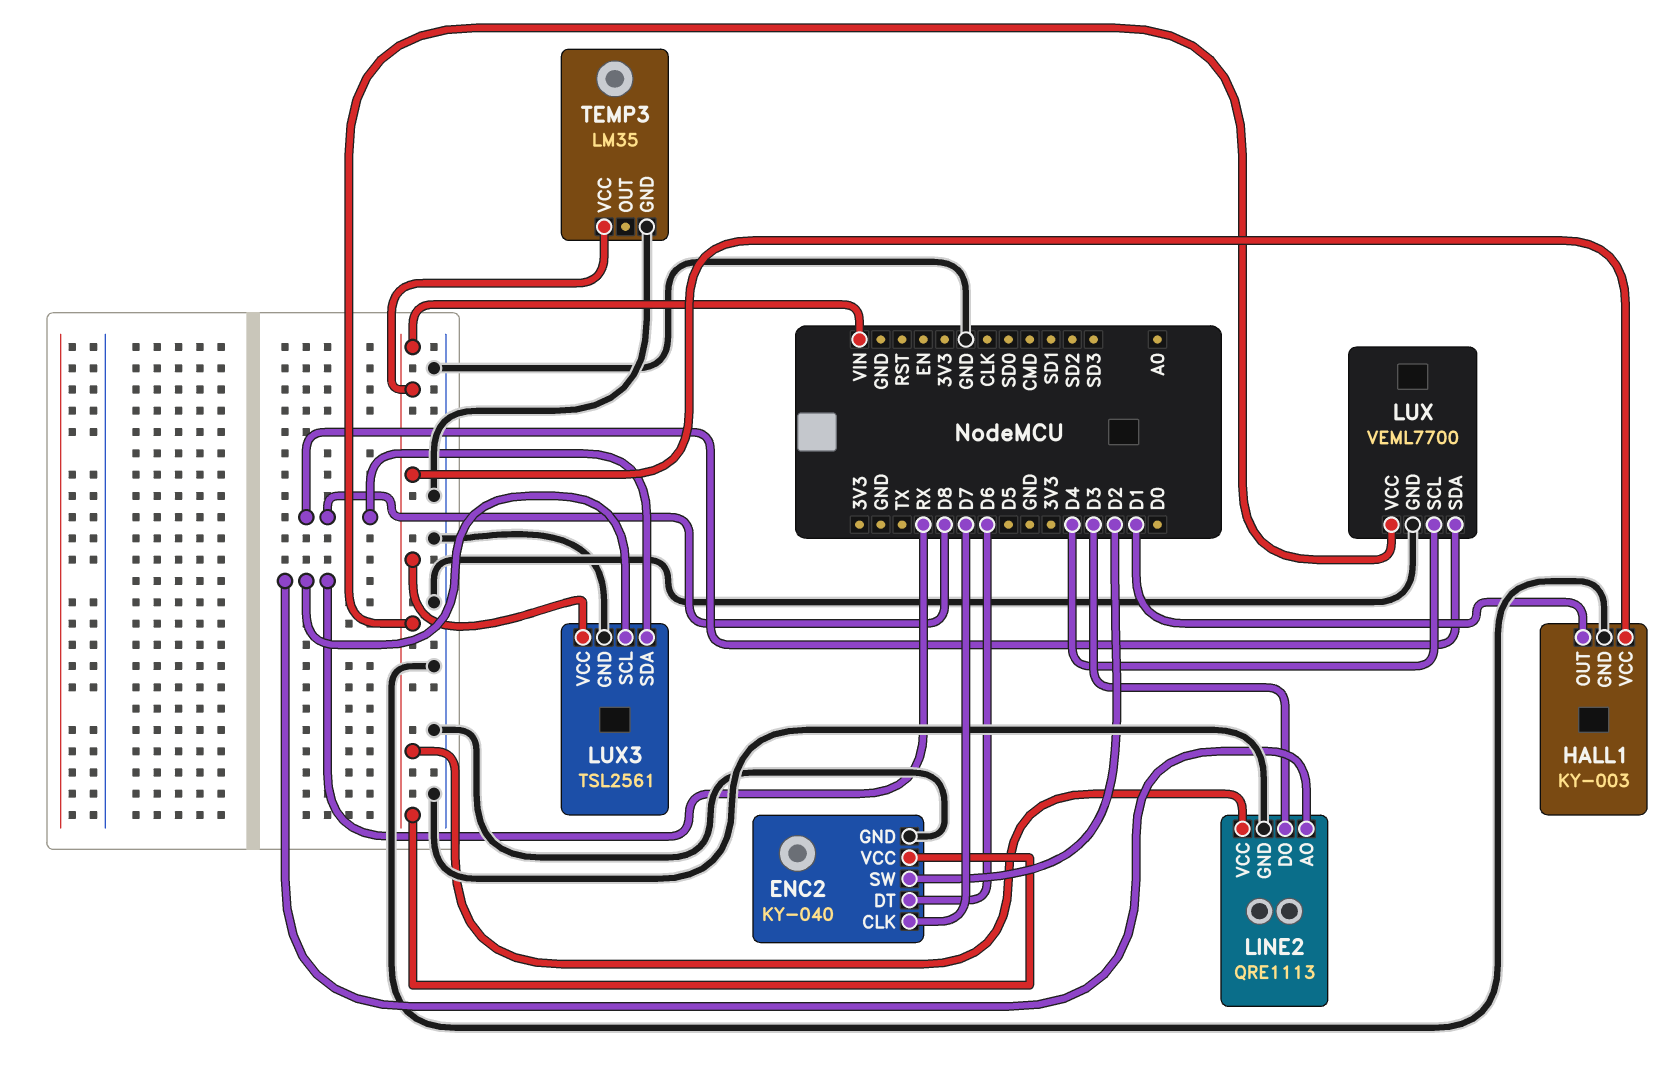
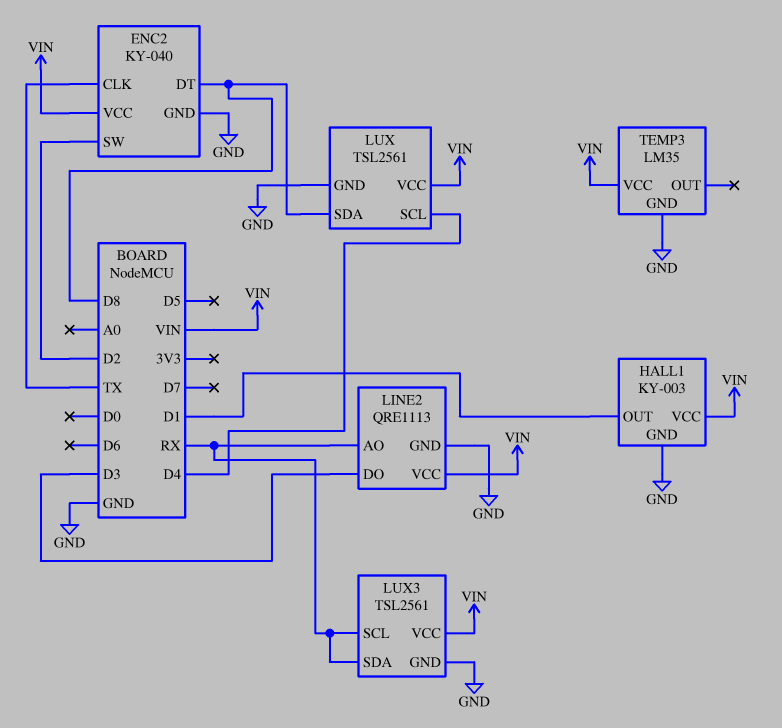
ENC2 pin CLK: D7 -> TX
ENC2 pin DT: D6 -> D8
LUX: VEML7700 -> TSL2561
LUX3 pin SDA: D8 -> RX

